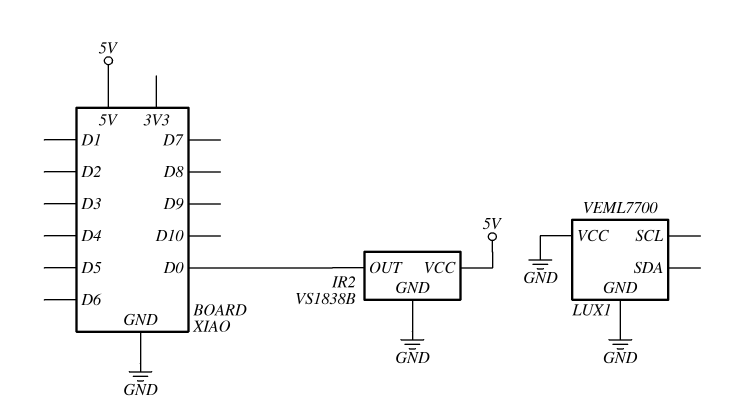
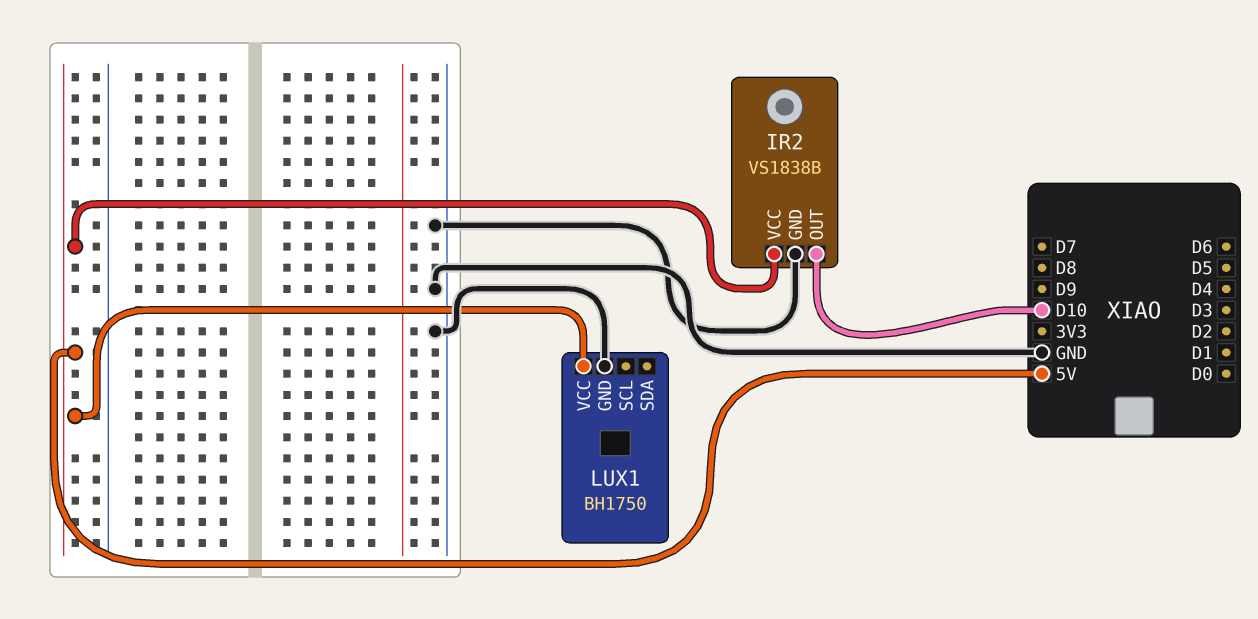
IR2 pin OUT: D0 -> D10
LUX1: VEML7700 -> BH1750
LUX1 pin VCC: GND -> 5V

